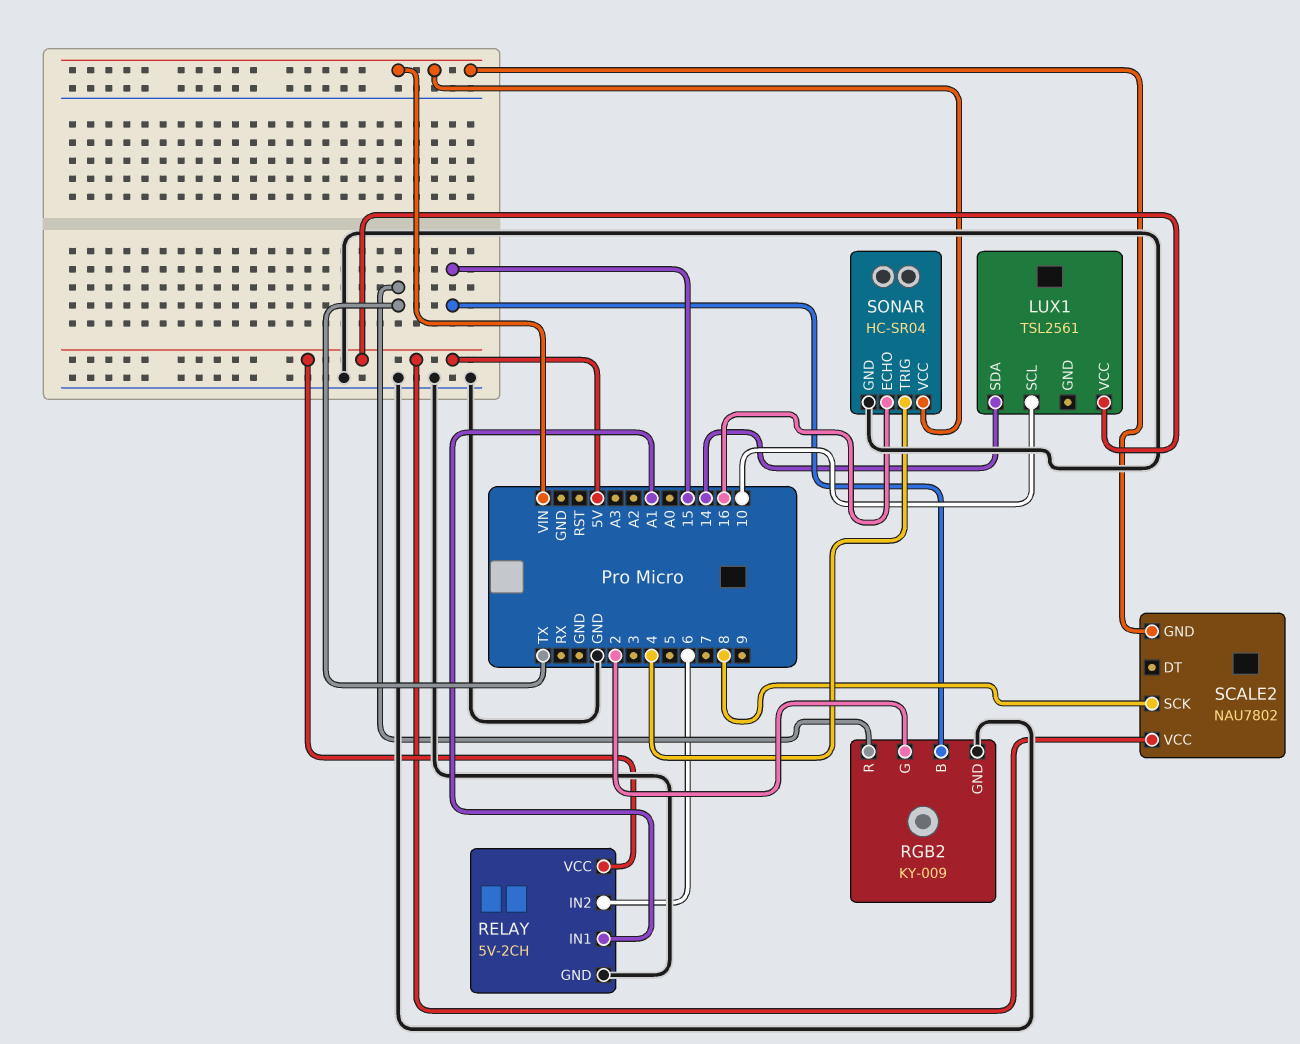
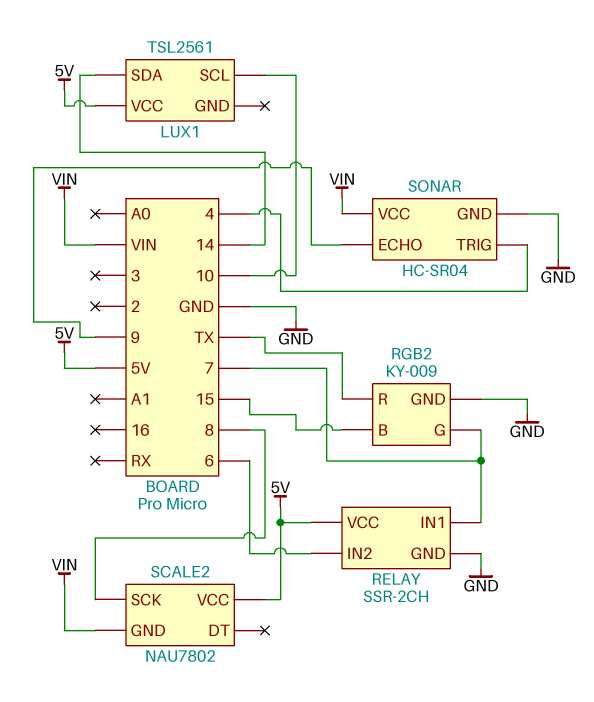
RELAY: 5V-2CH -> SSR-2CH
RELAY pin IN1: A1 -> 7
RGB2 pin G: 2 -> 7
SONAR pin ECHO: 16 -> 9

